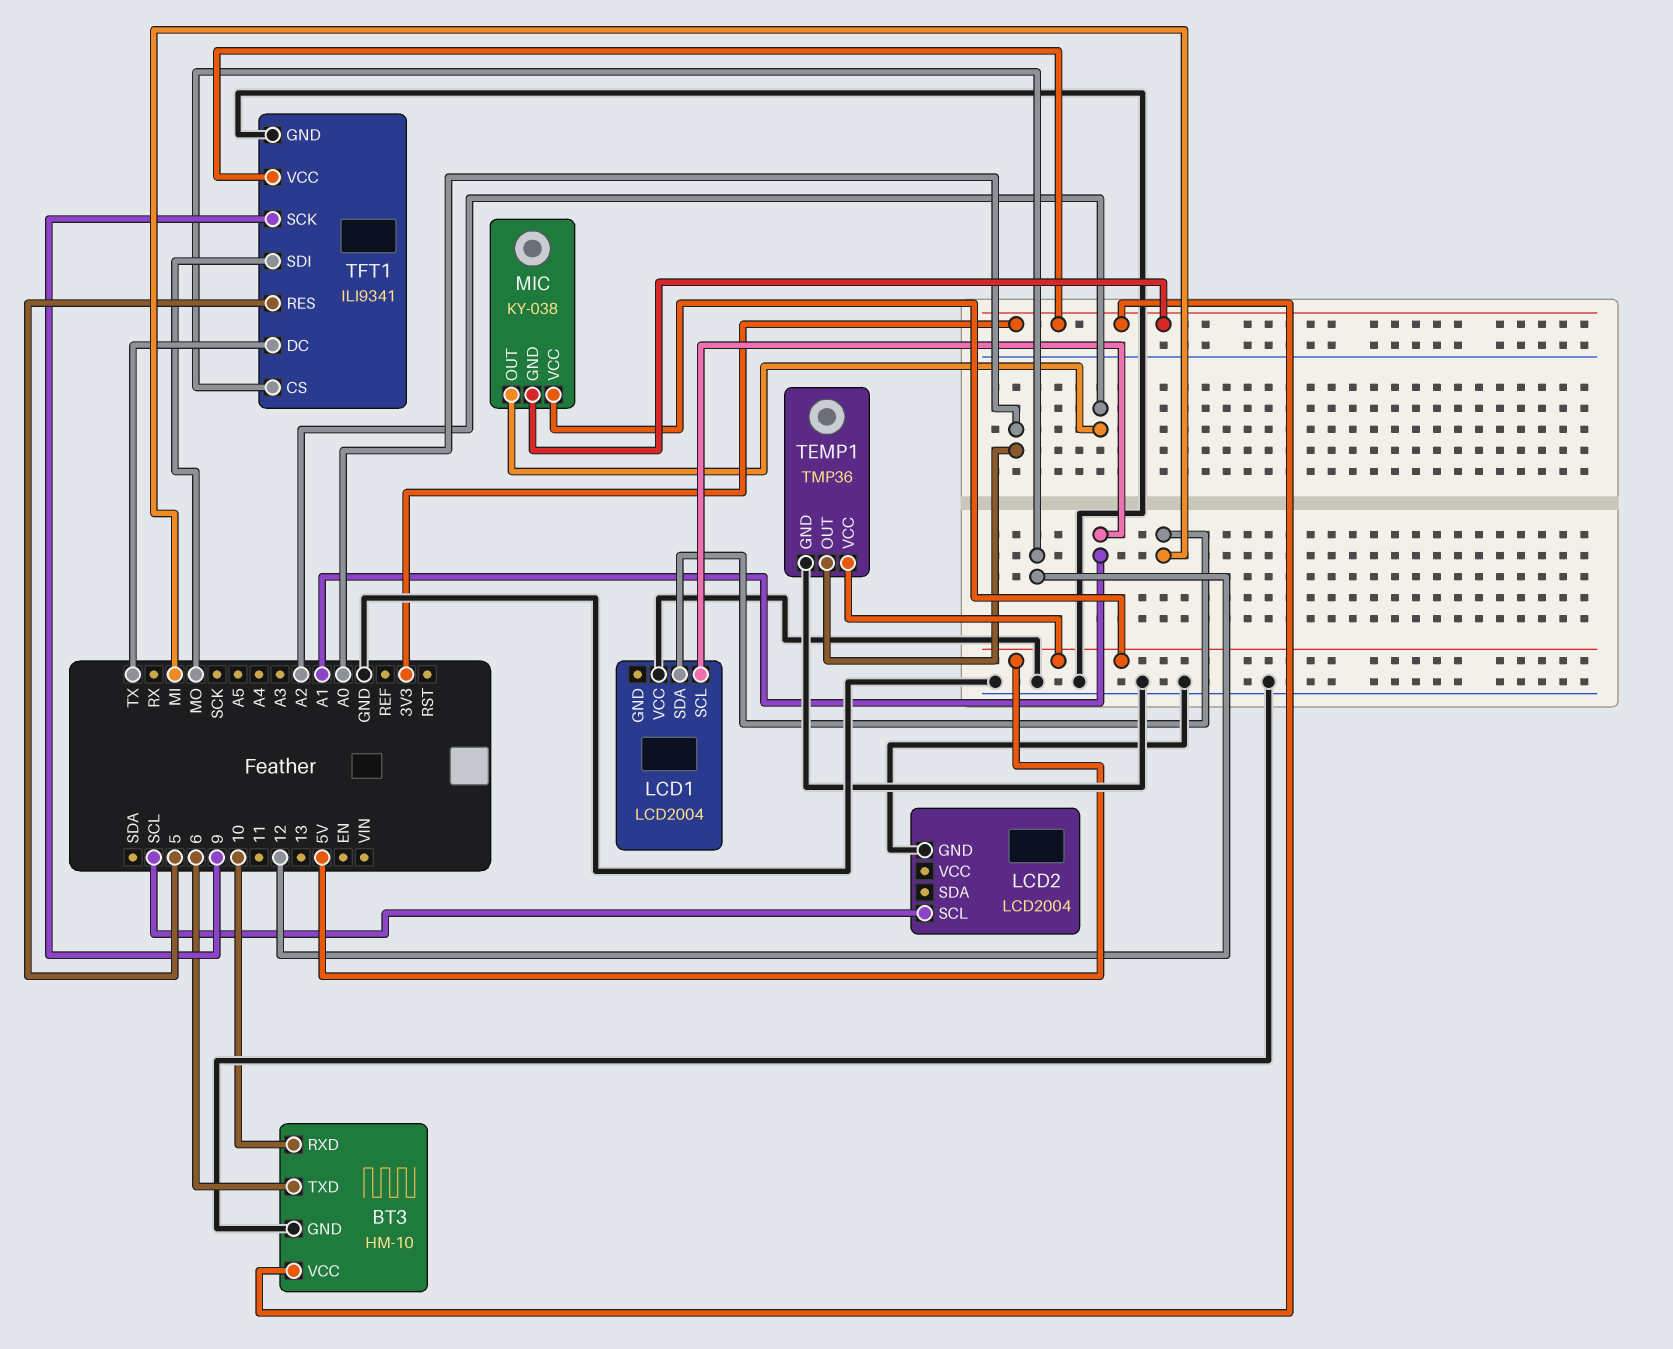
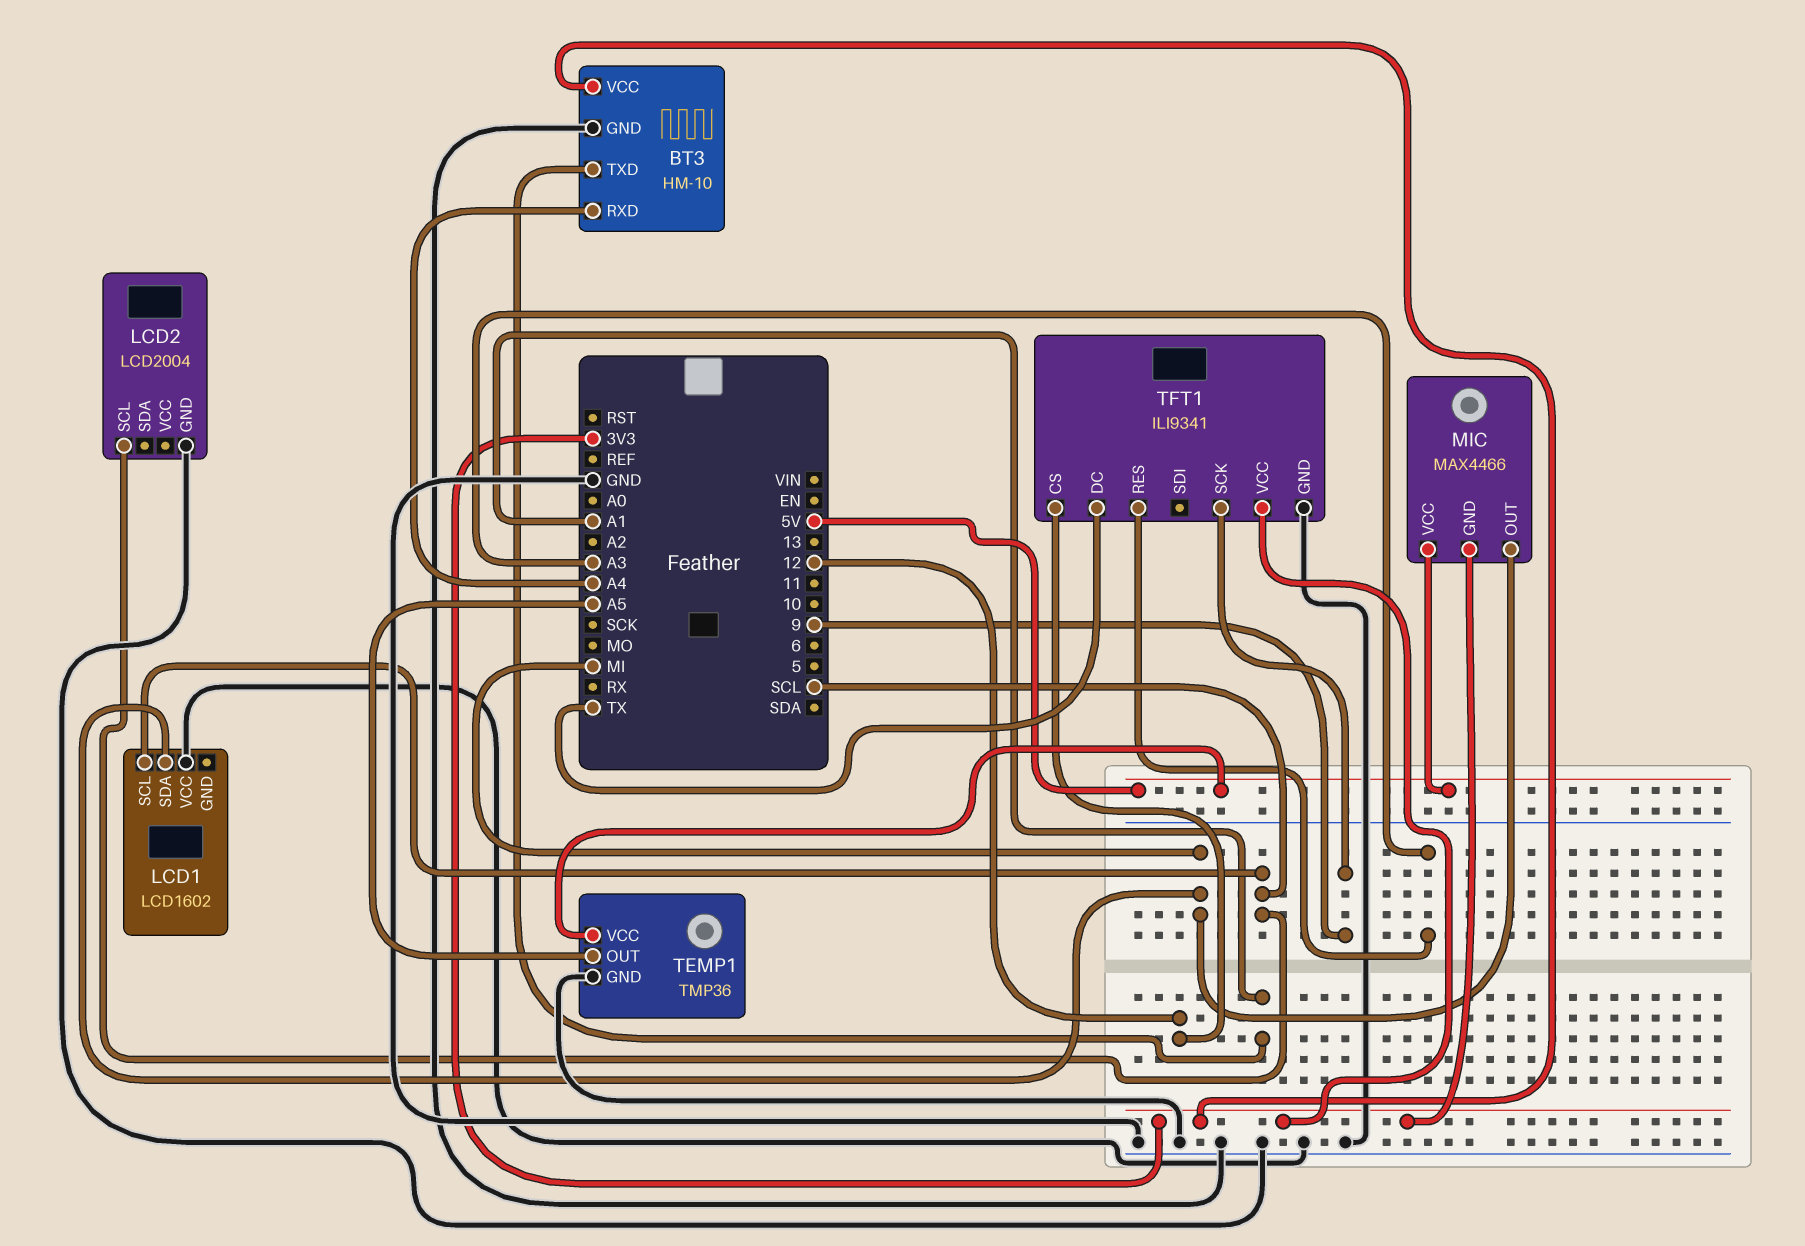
BT3 pin RXD: 10 -> A4
BT3 pin TXD: 6 -> A1
LCD1: LCD2004 -> LCD1602
LCD1 pin SCL: A1 -> SCL
MIC: KY-038 -> MAX4466
MIC pin OUT: A2 -> MI
TEMP1 pin OUT: A0 -> A5
TFT1 pin RES: 5 -> A3
TFT1 pin SDI: MO -> none

